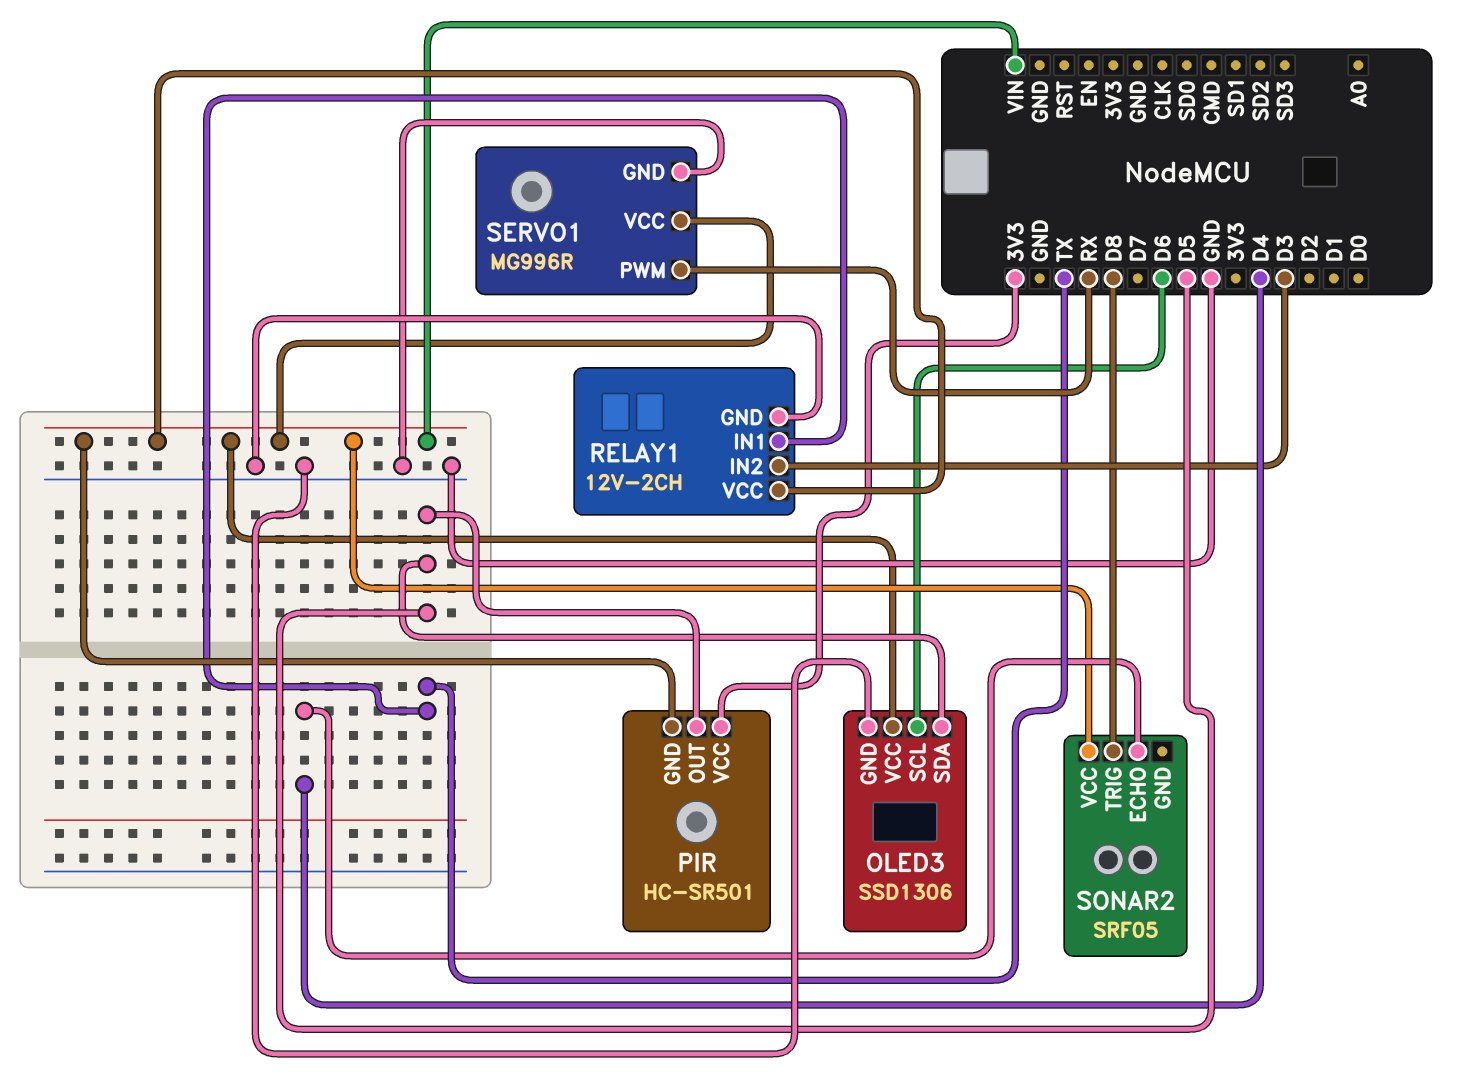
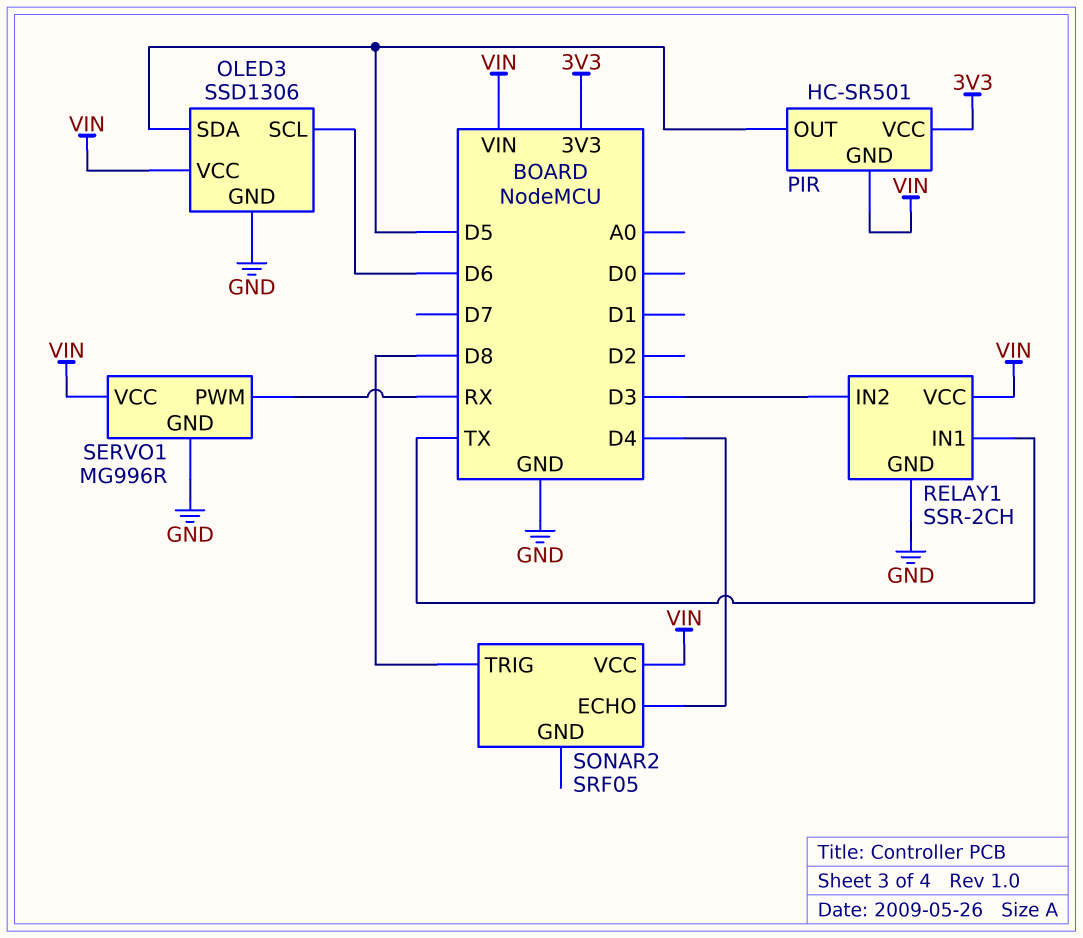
RELAY1: 12V-2CH -> SSR-2CH

